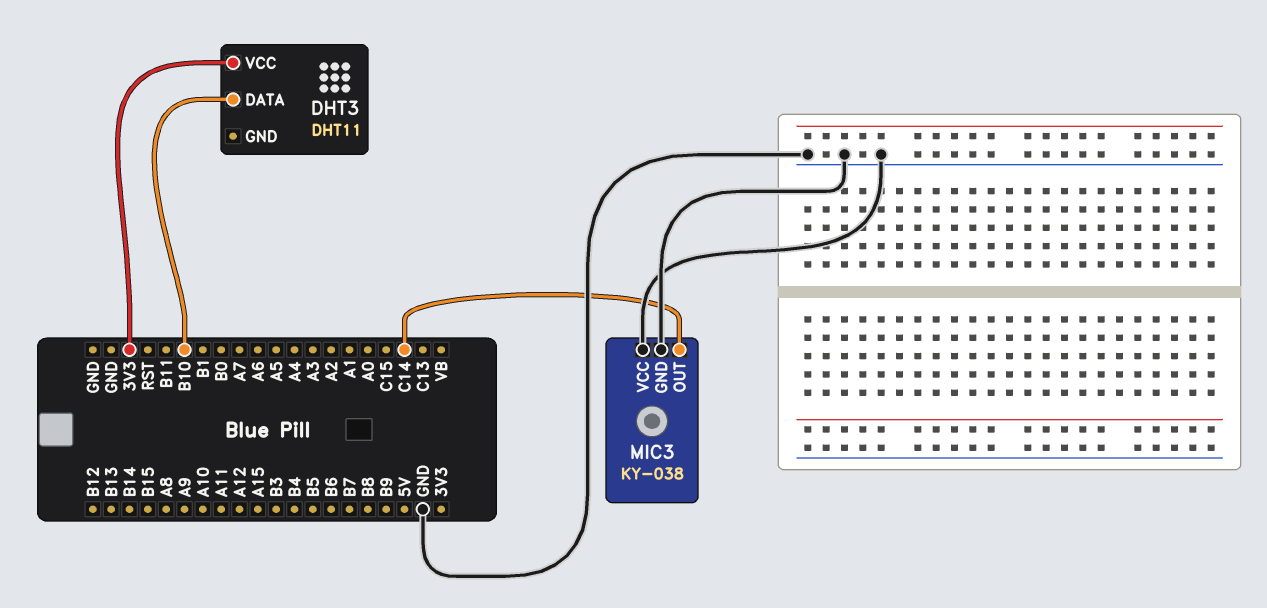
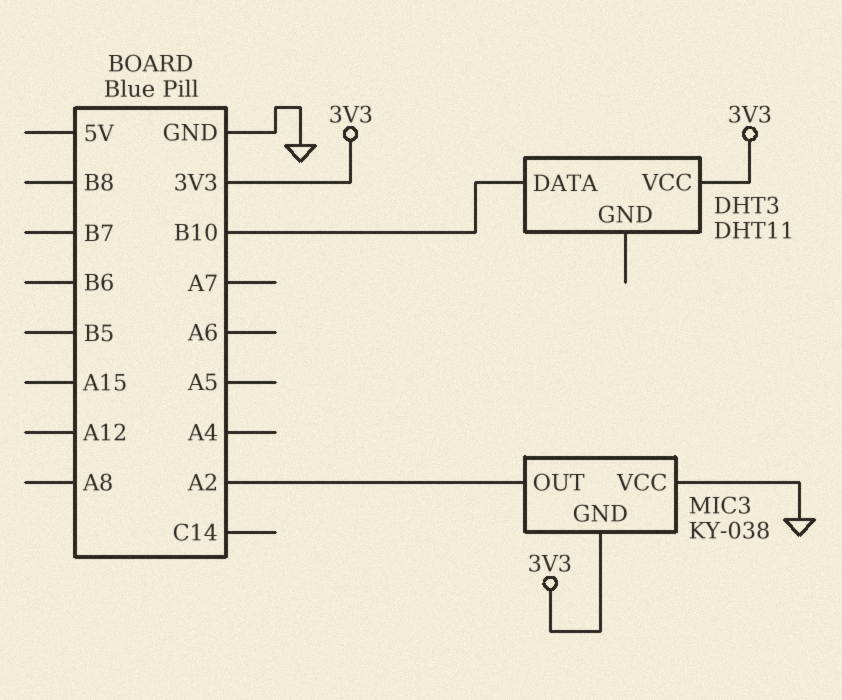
MIC3 pin GND: GND -> 3V3
MIC3 pin OUT: C14 -> A2

